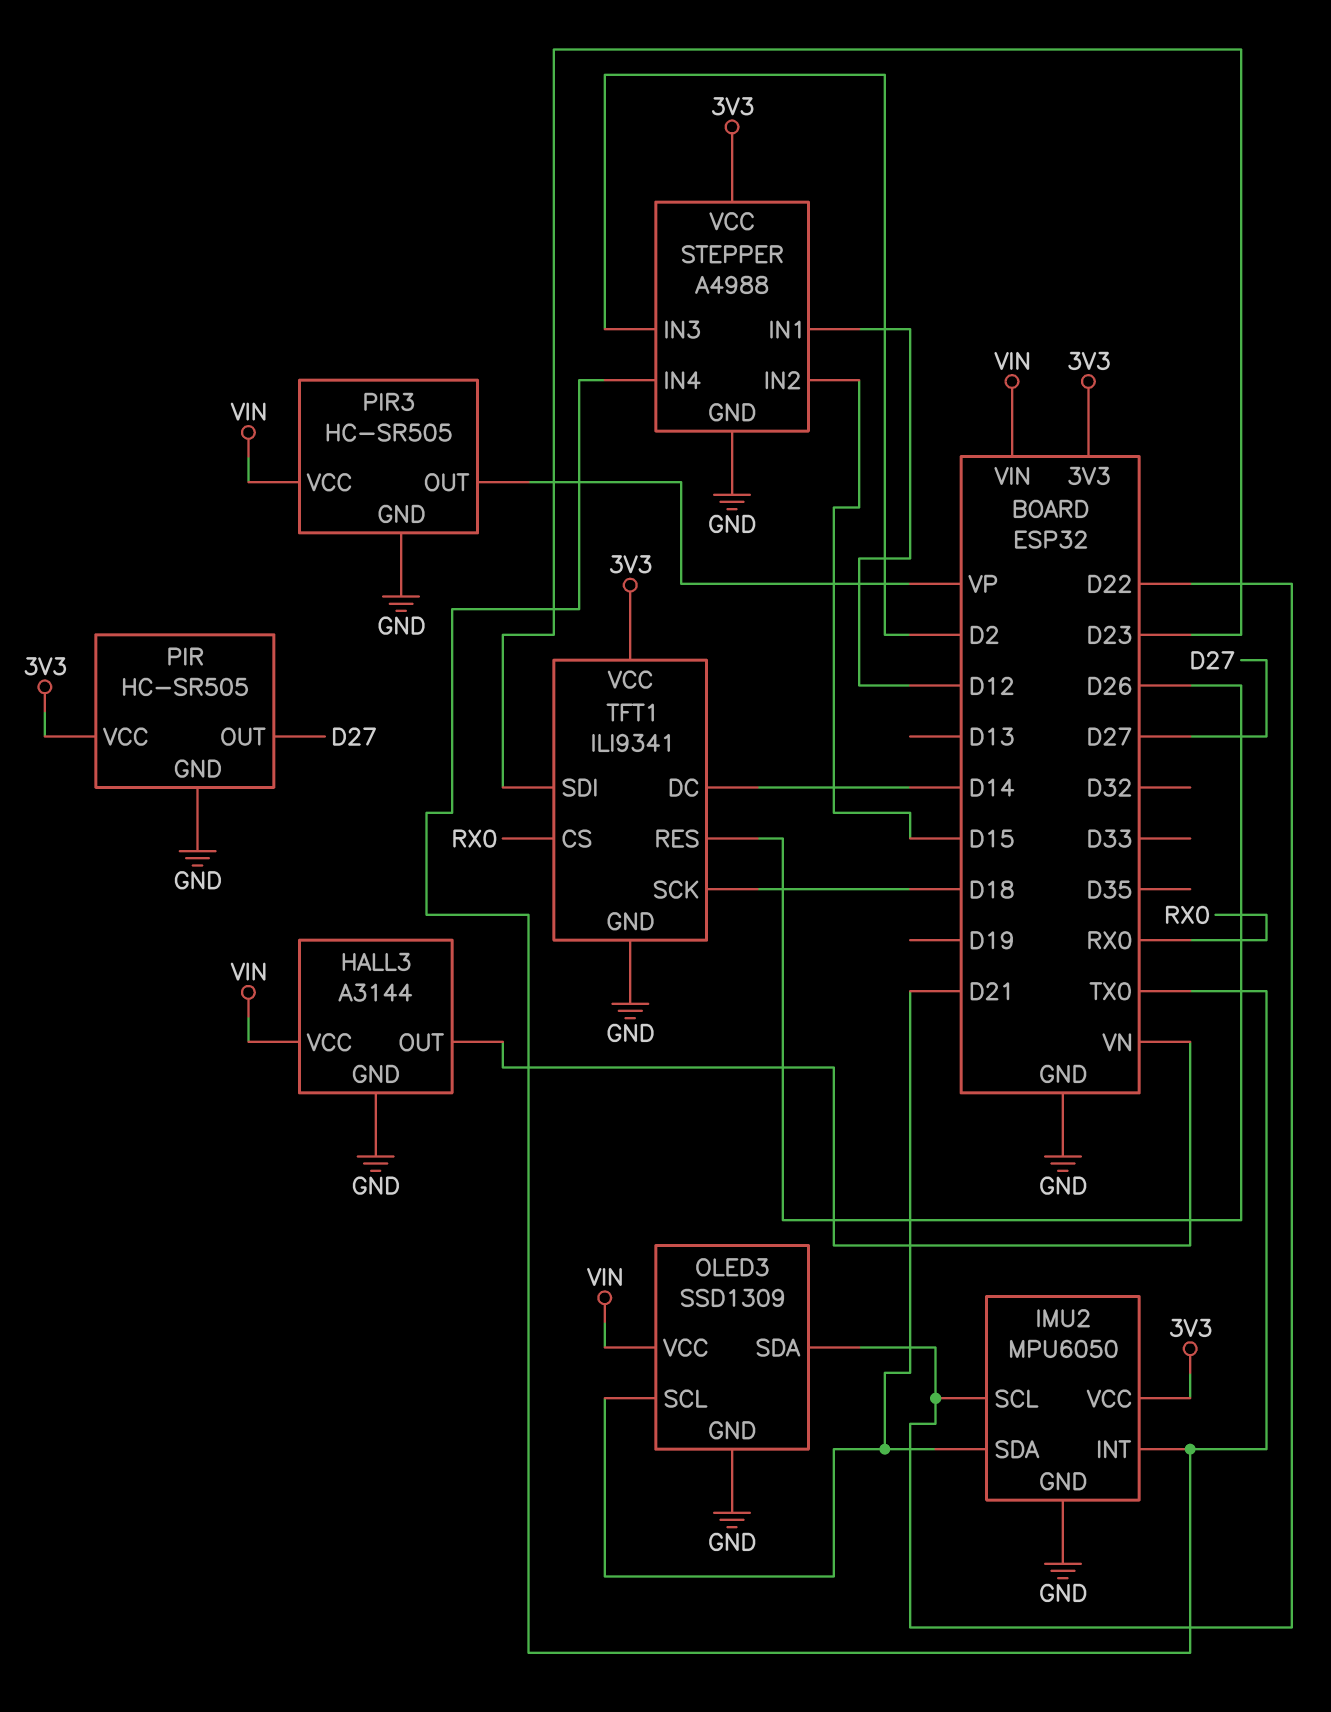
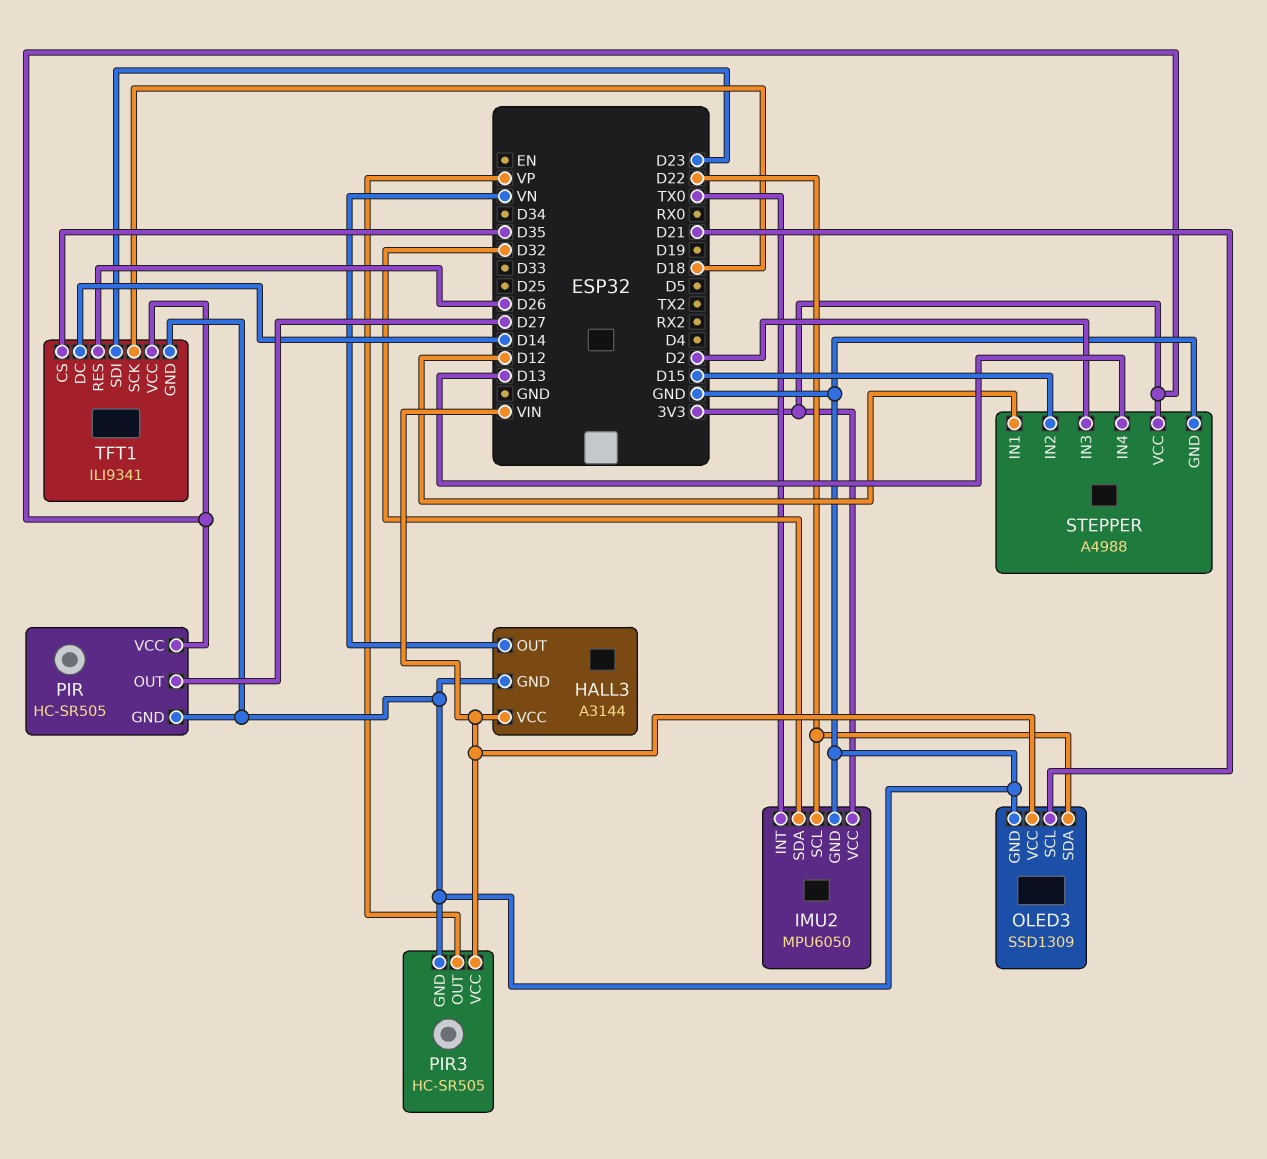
IMU2 pin SDA: D21 -> D32
STEPPER pin IN4: TX0 -> D13
TFT1 pin CS: RX0 -> D35

